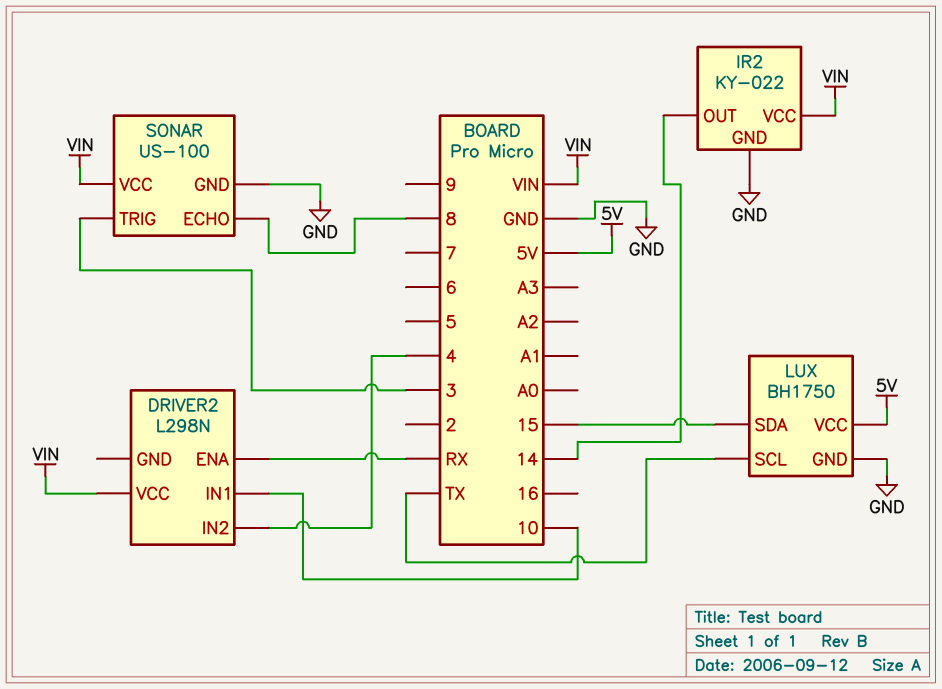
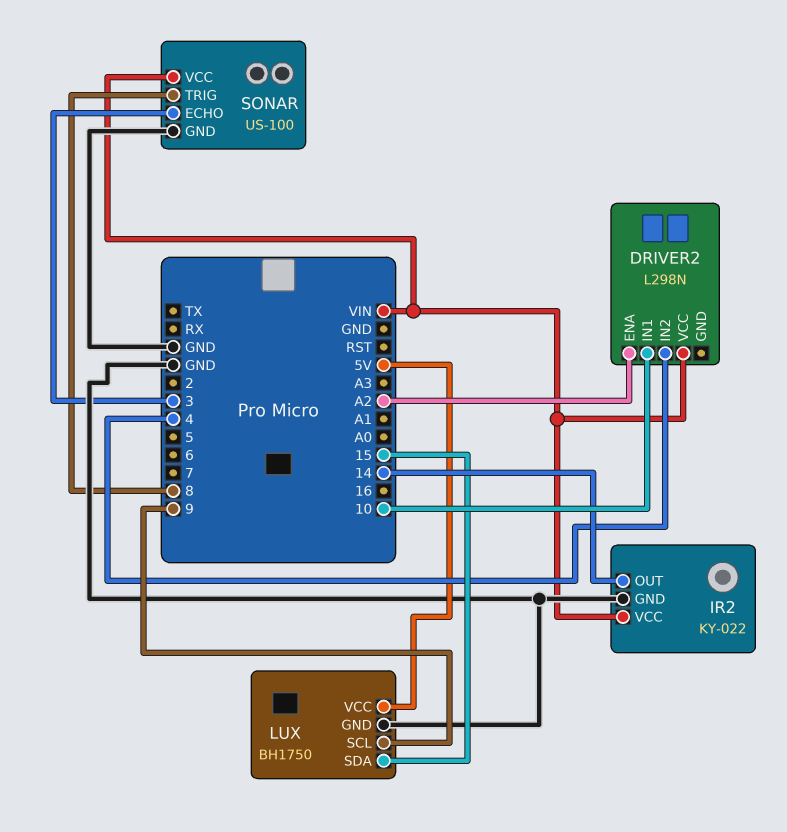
DRIVER2 pin ENA: RX -> A2
LUX pin SCL: TX -> 9
SONAR pin ECHO: 8 -> 3
SONAR pin TRIG: 3 -> 8

